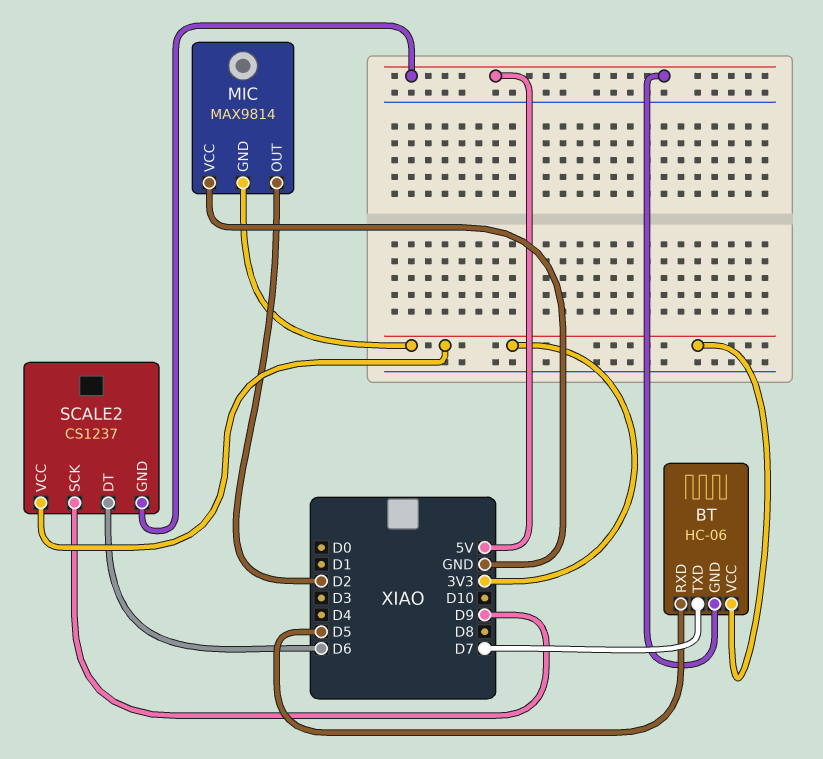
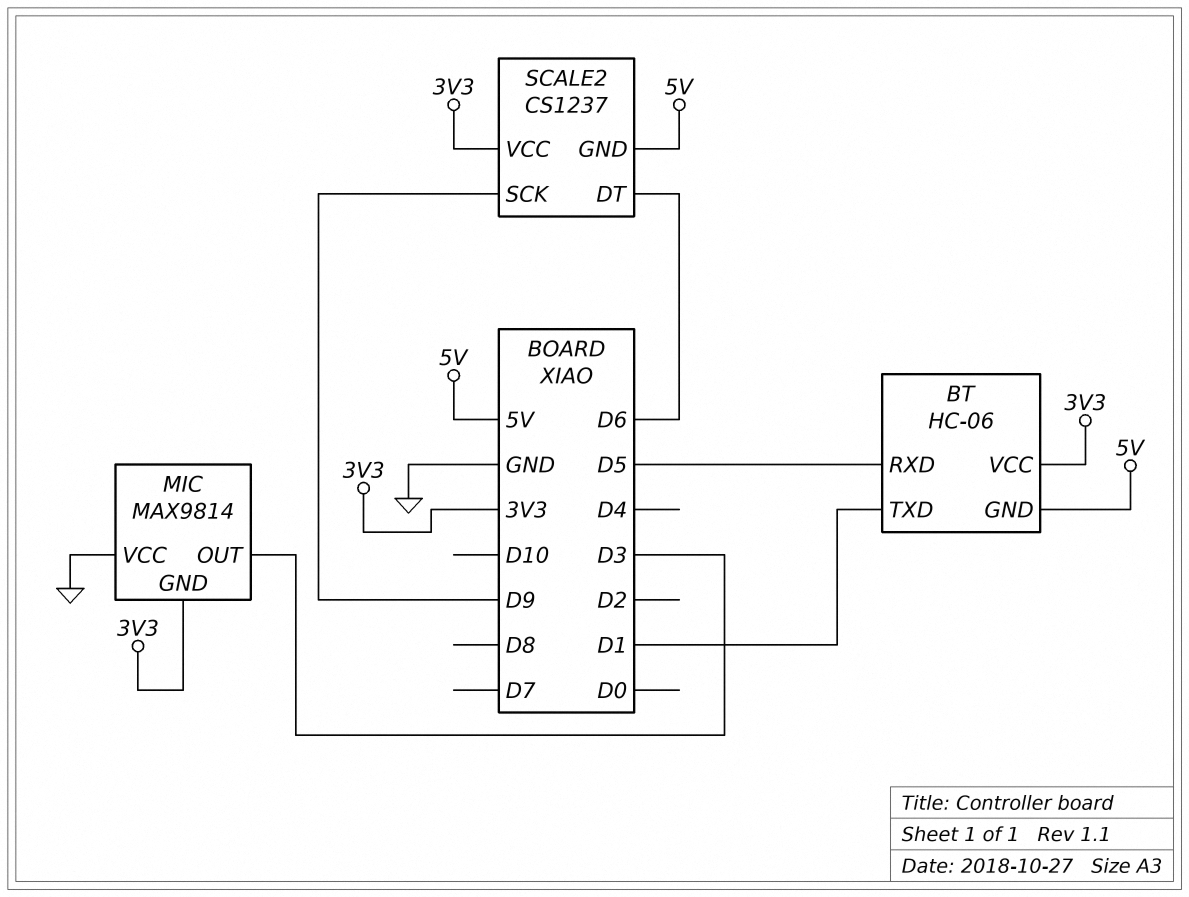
BT pin TXD: D7 -> D1
MIC pin OUT: D2 -> D3

